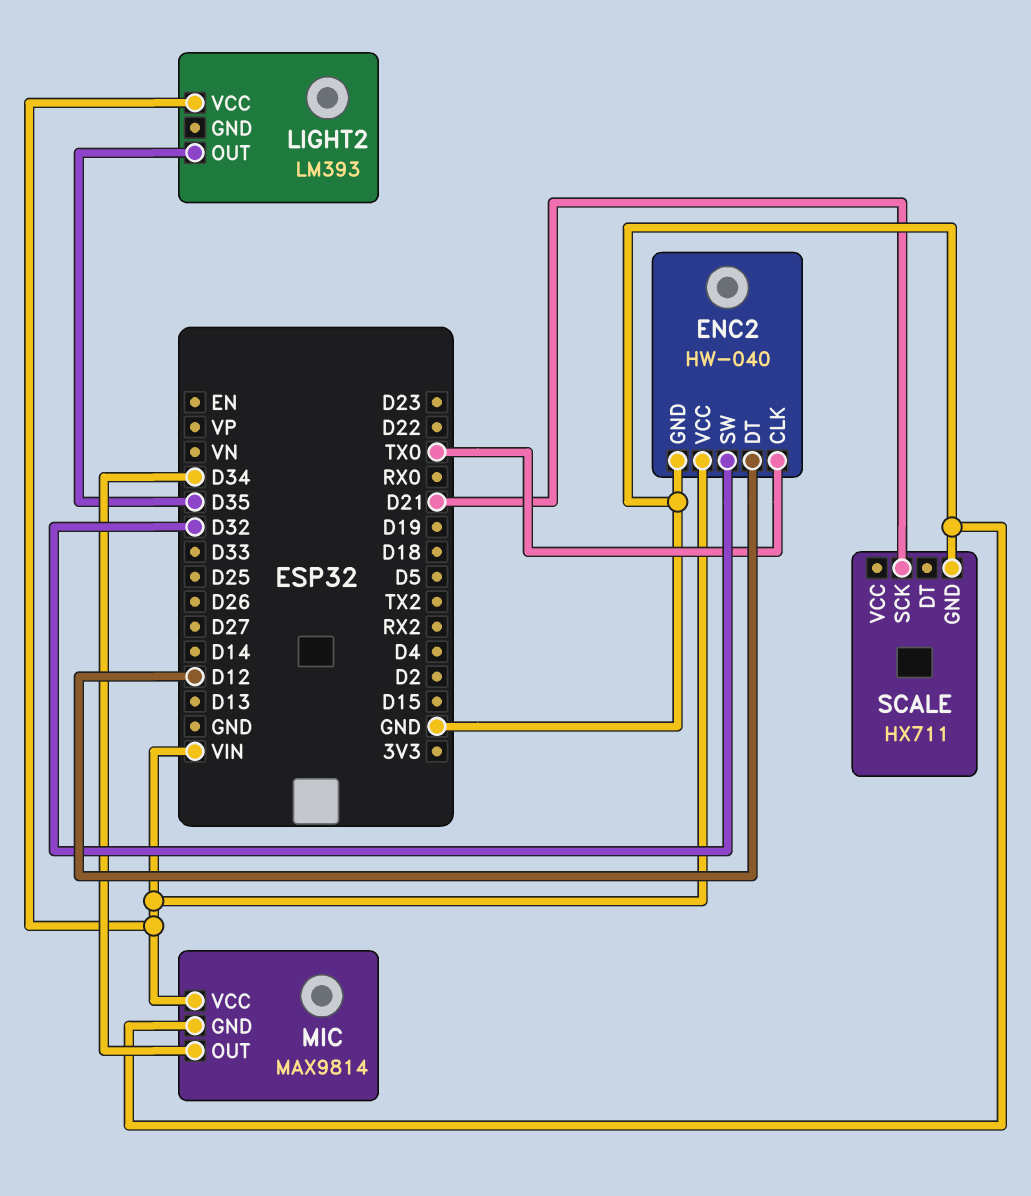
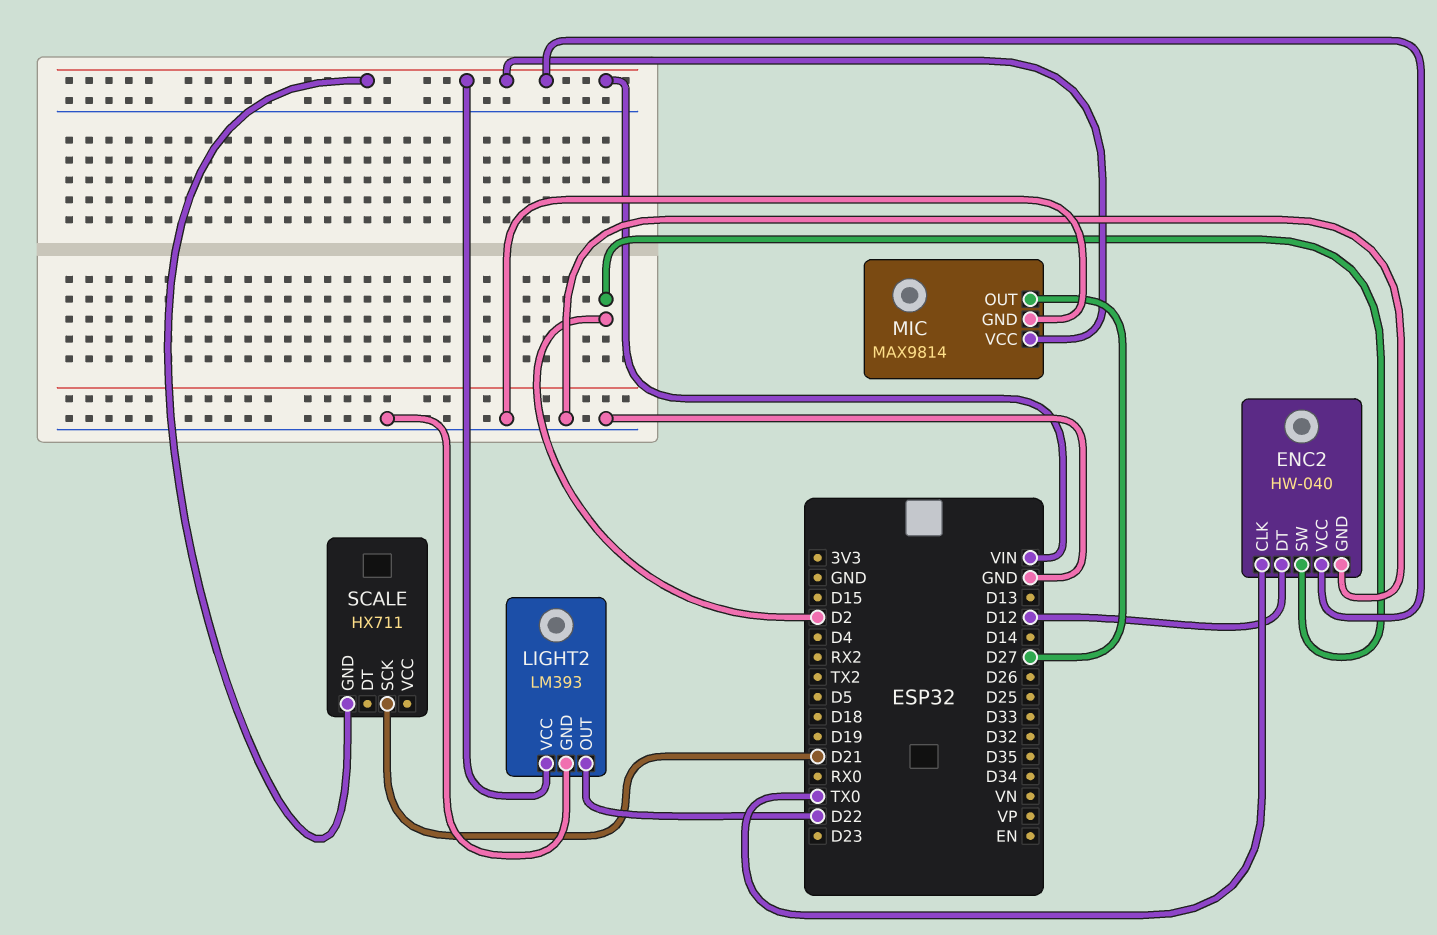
ENC2 pin SW: D32 -> D2
LIGHT2 pin GND: none -> GND
LIGHT2 pin OUT: D35 -> D22
MIC pin OUT: D34 -> D27
SCALE pin GND: GND -> VIN

